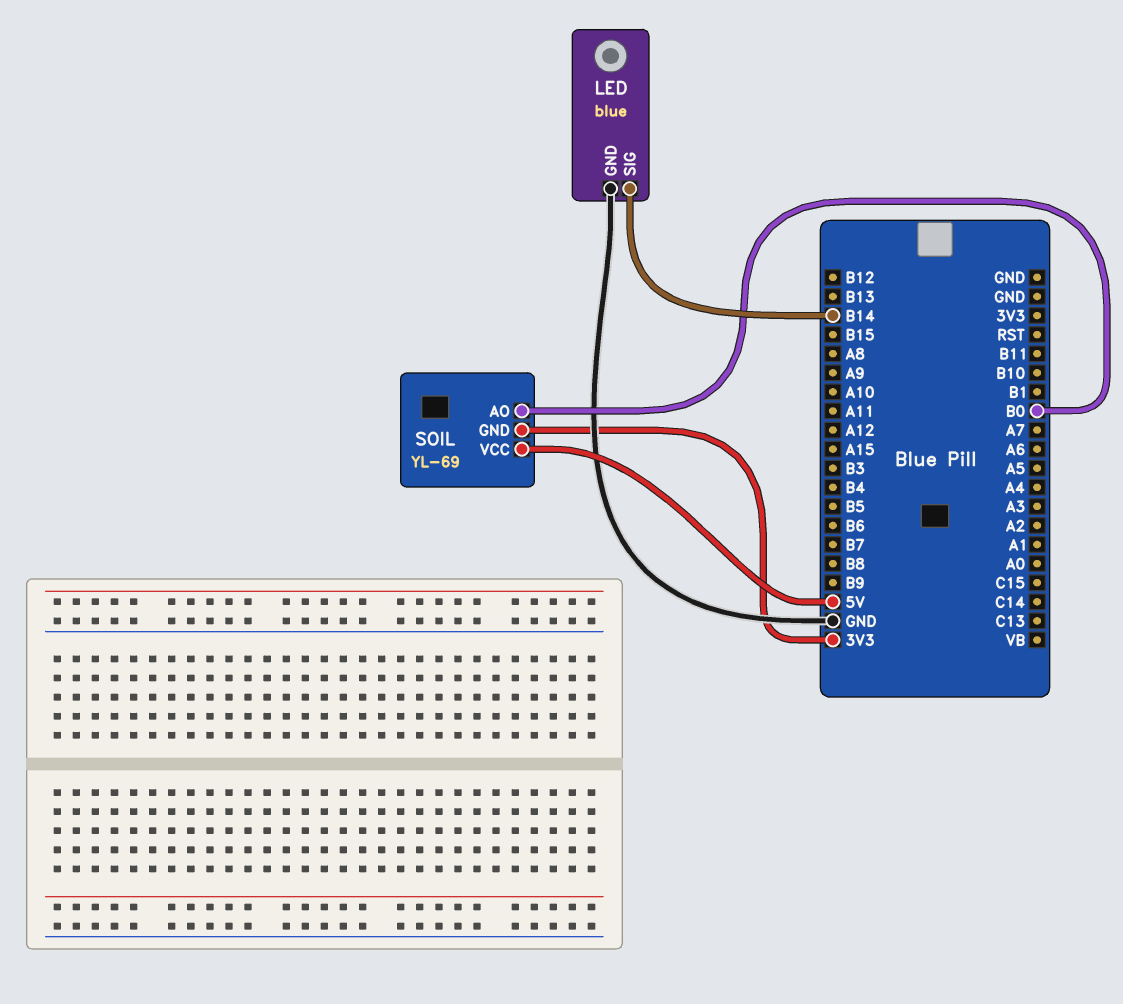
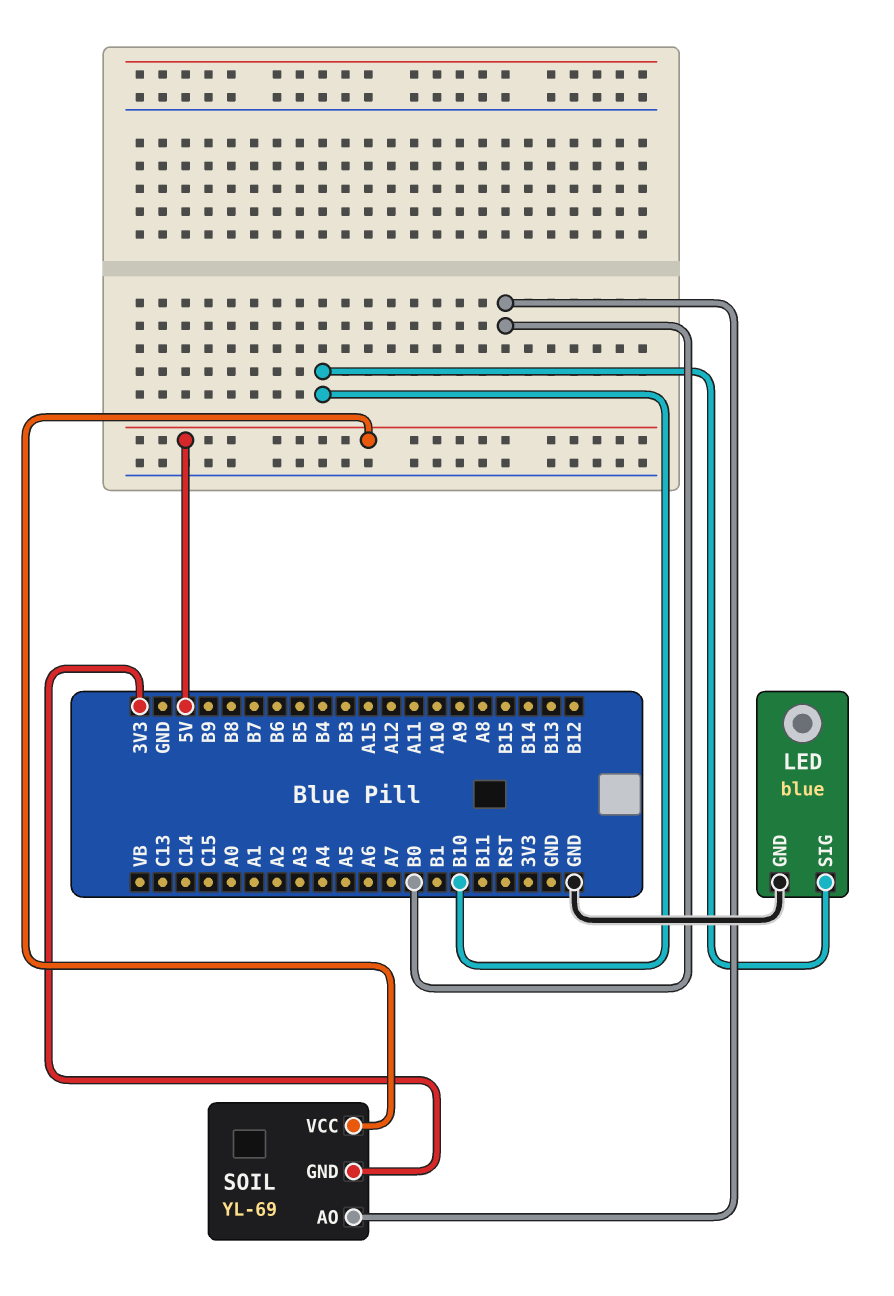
LED pin SIG: B14 -> B10

